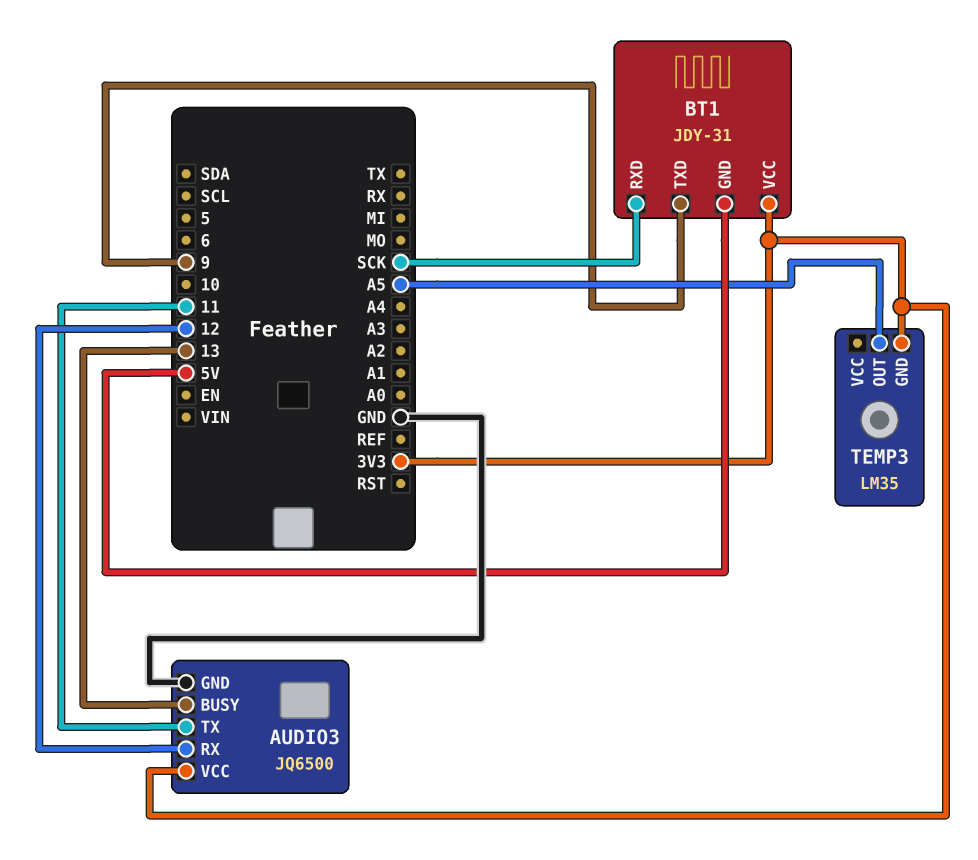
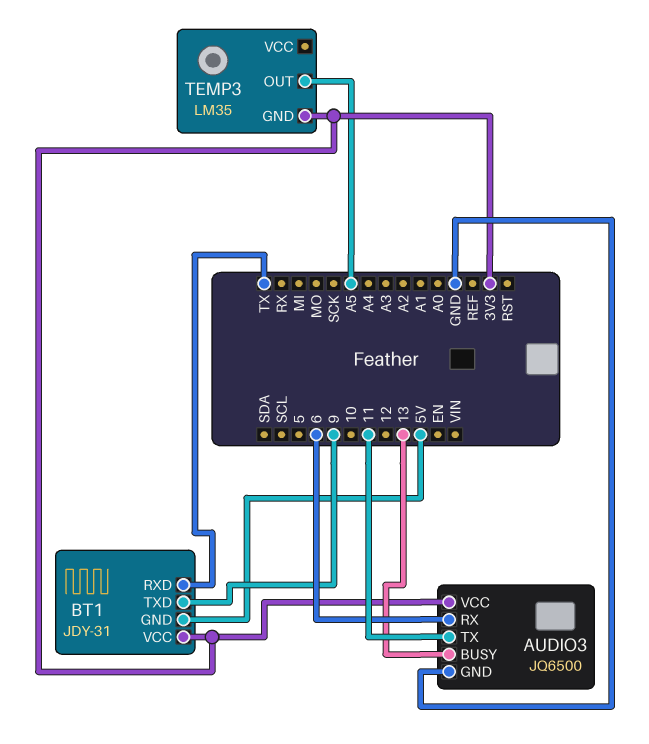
AUDIO3 pin RX: 12 -> 6
BT1 pin RXD: SCK -> TX

